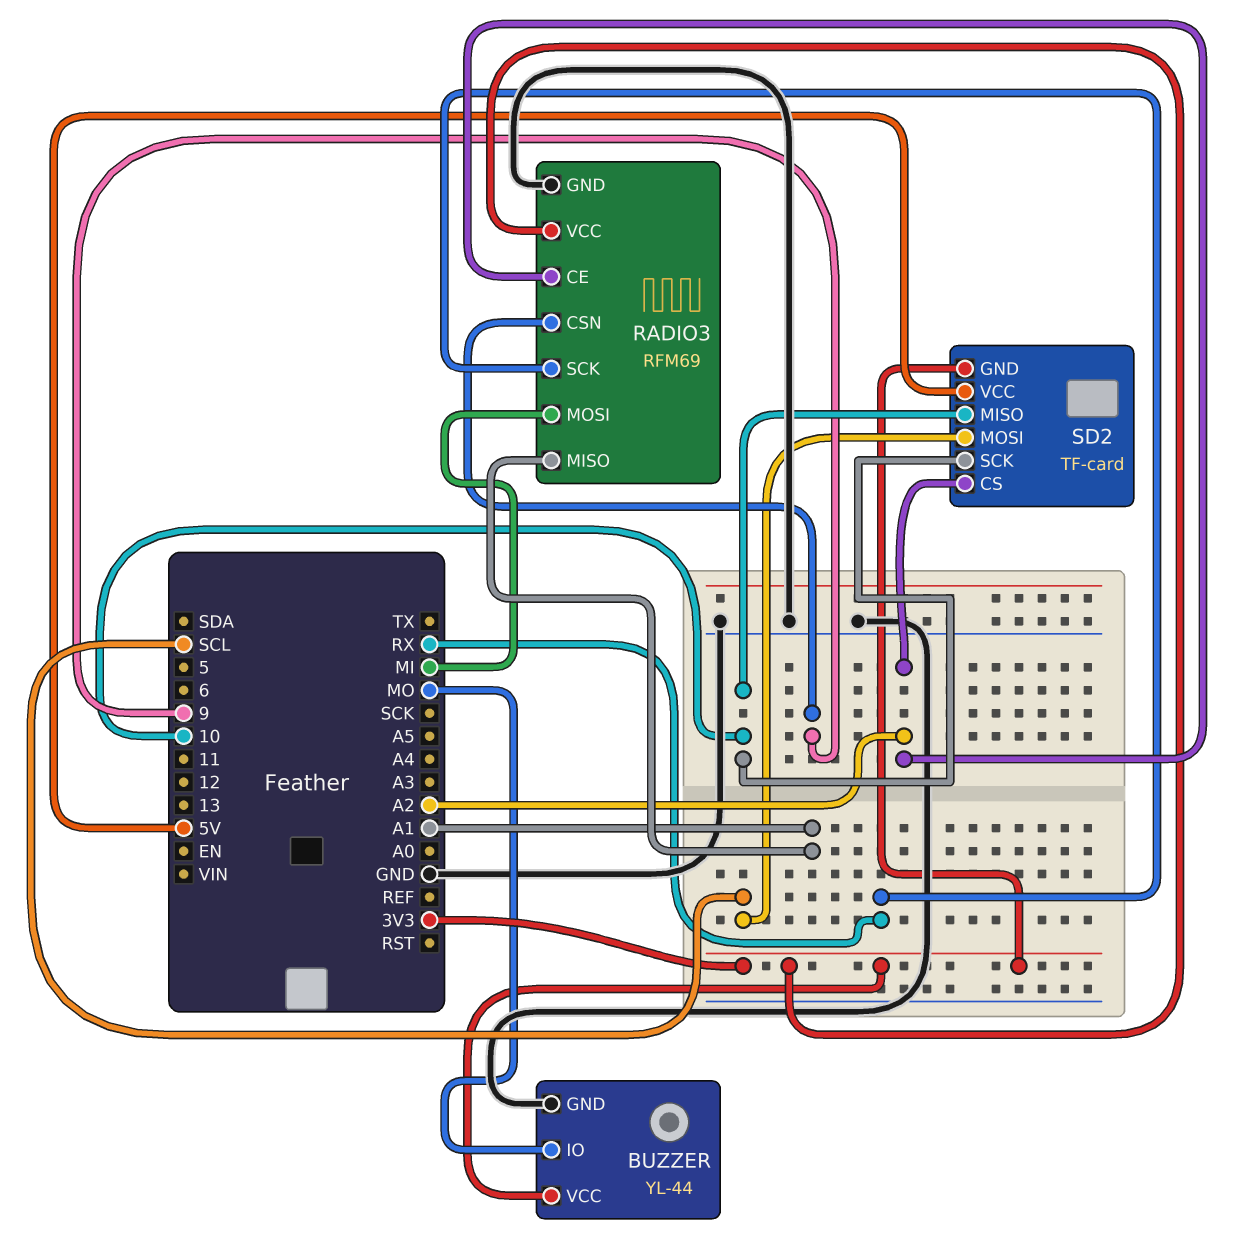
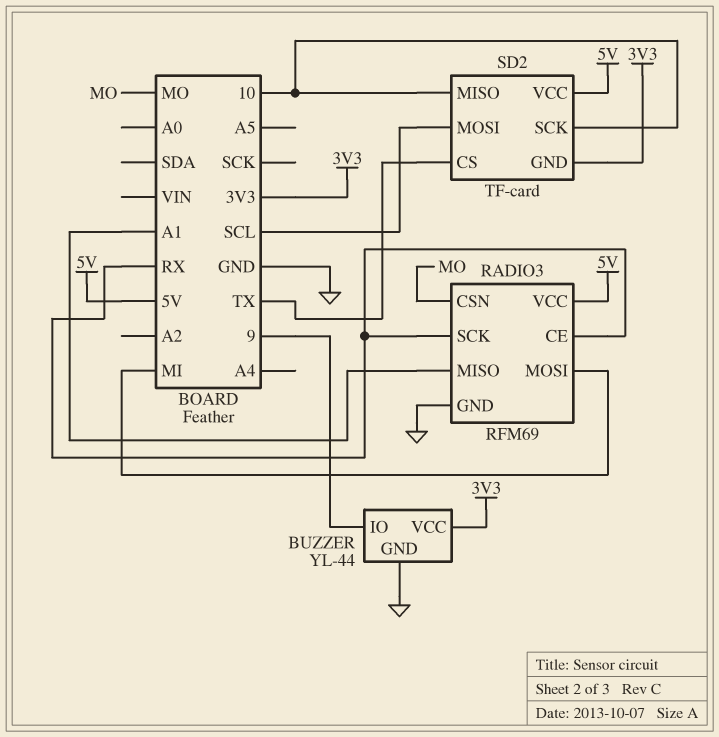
BUZZER pin IO: MO -> 9
RADIO3 pin CE: A2 -> RX
RADIO3 pin CSN: 9 -> MO
RADIO3 pin VCC: 3V3 -> 5V
SD2 pin CS: A2 -> TX

